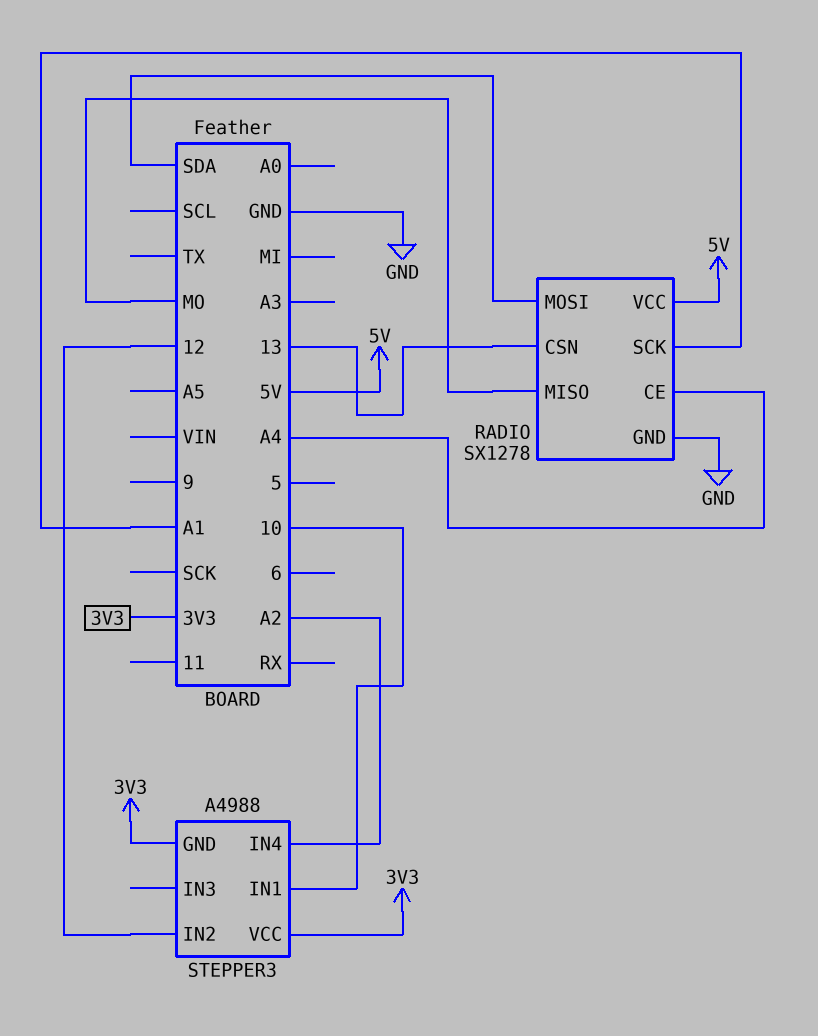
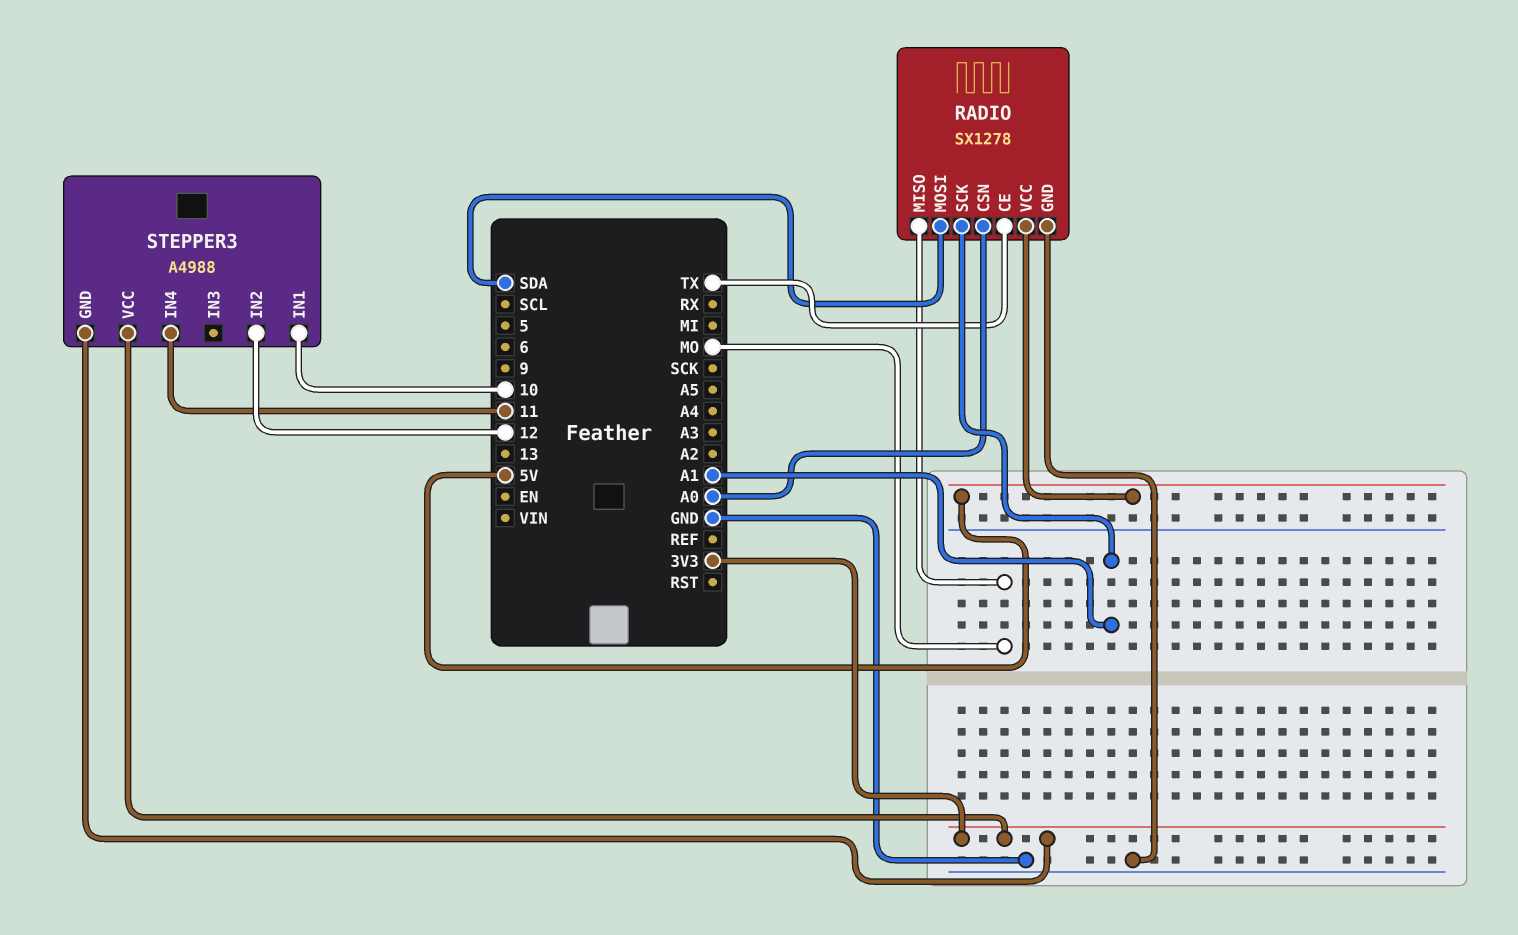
RADIO pin CE: A4 -> TX
RADIO pin CSN: 13 -> A0
STEPPER3 pin IN4: A2 -> 11

